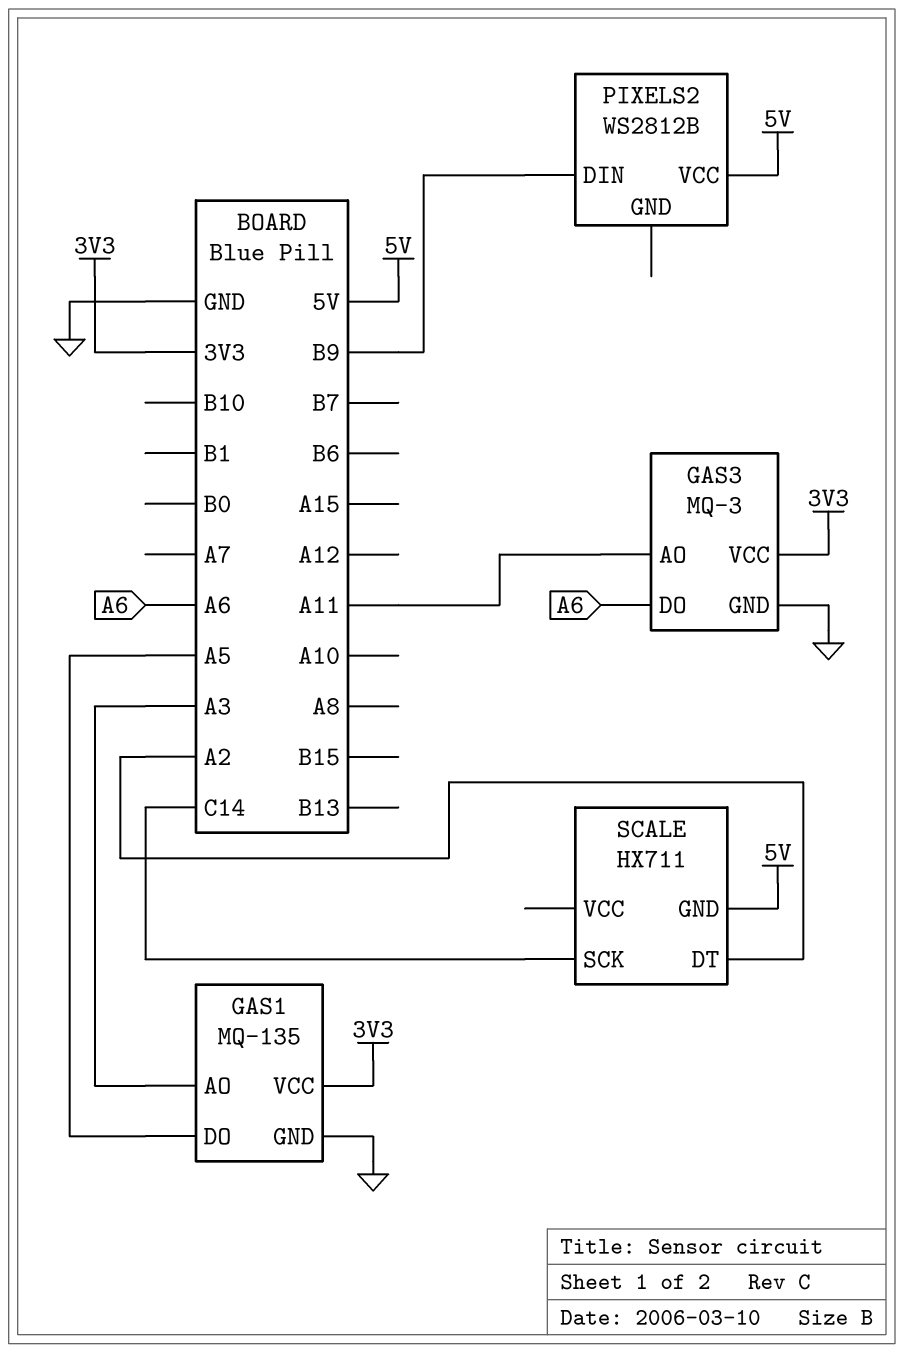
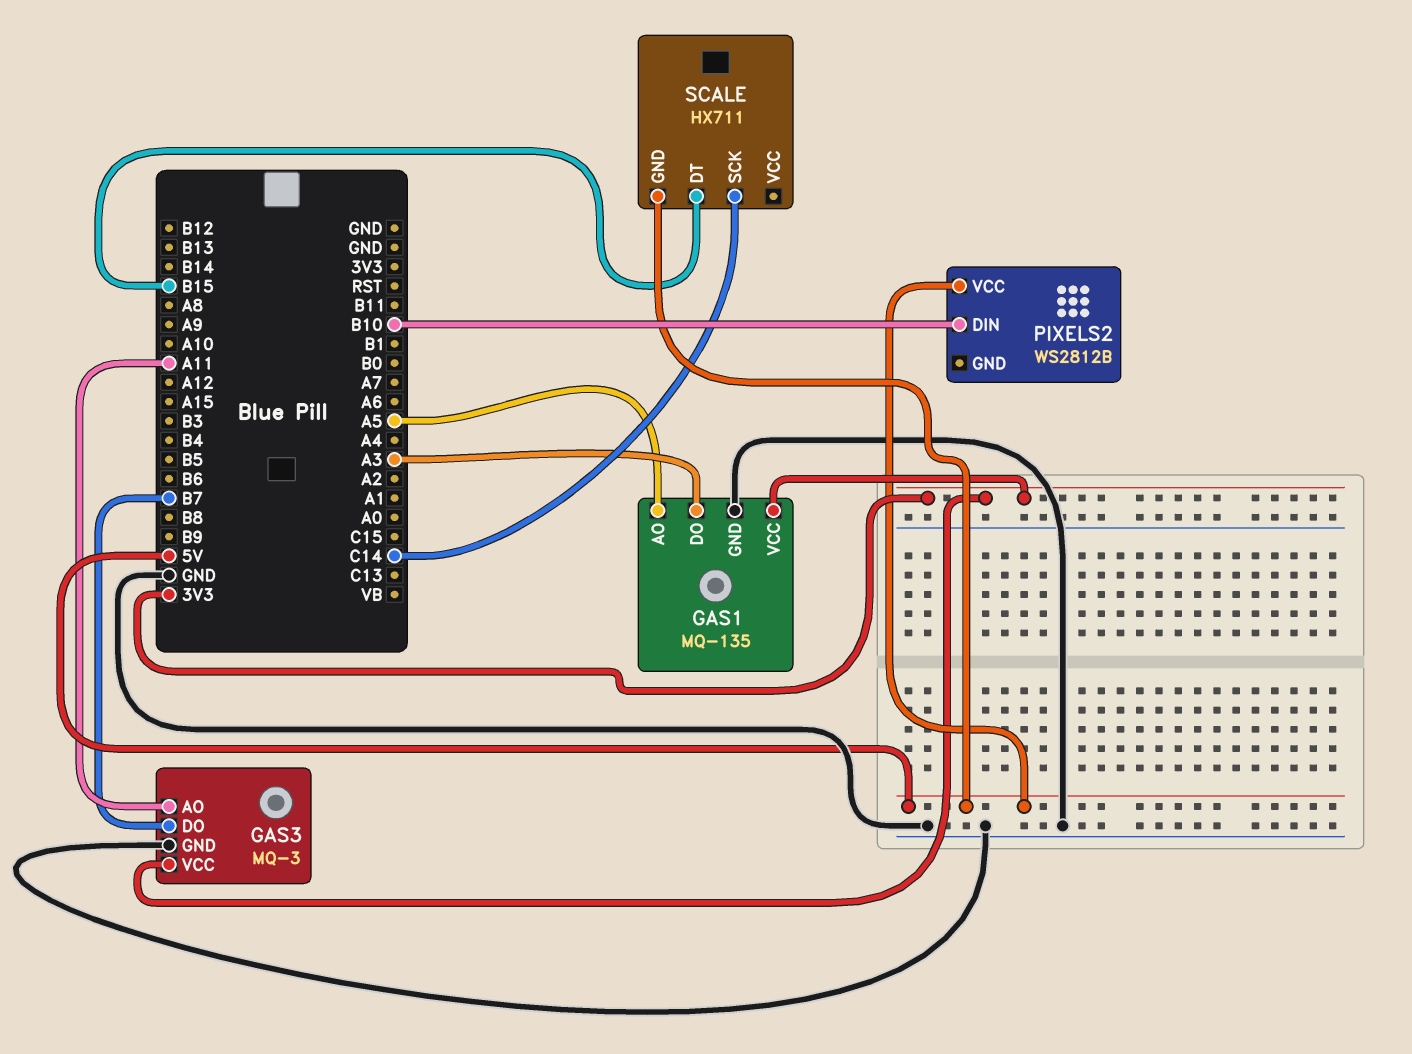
GAS1 pin AO: A3 -> A5
GAS1 pin DO: A5 -> A3
GAS3 pin DO: A6 -> B7
PIXELS2 pin DIN: B9 -> B10
SCALE pin DT: A2 -> B15

